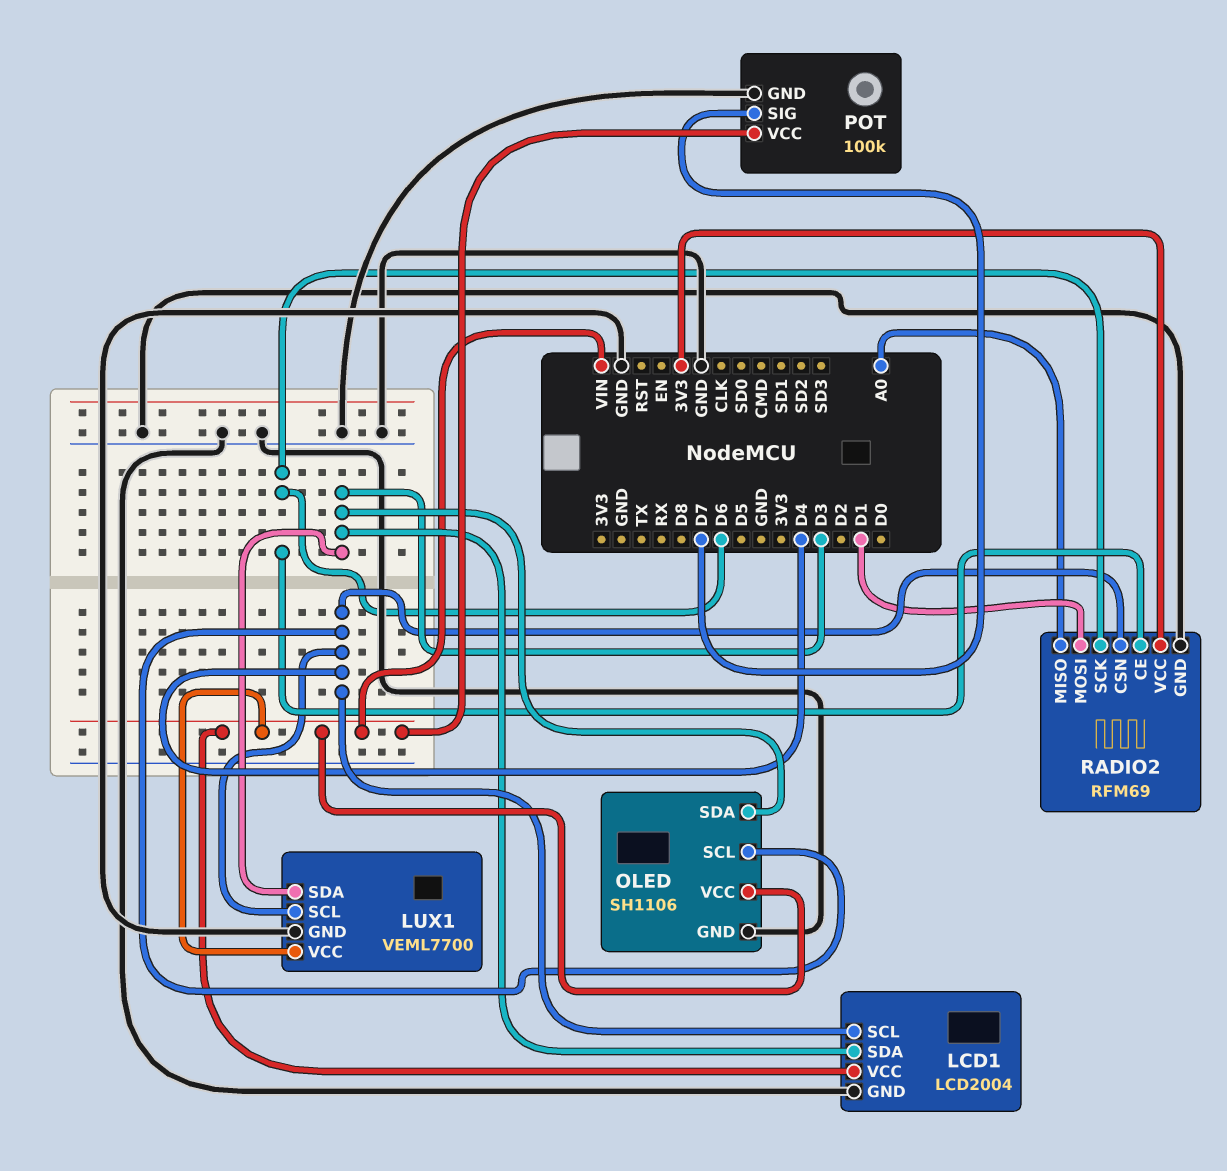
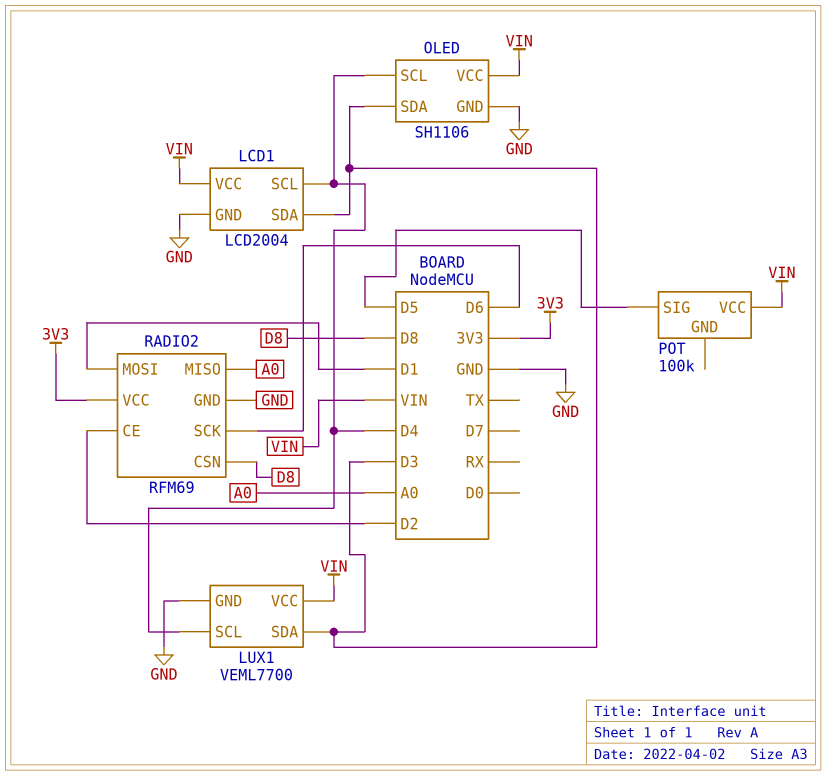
POT pin GND: GND -> none
POT pin SIG: D7 -> D5
RADIO2 pin CE: D6 -> D2
RADIO2 pin CSN: D4 -> D8

